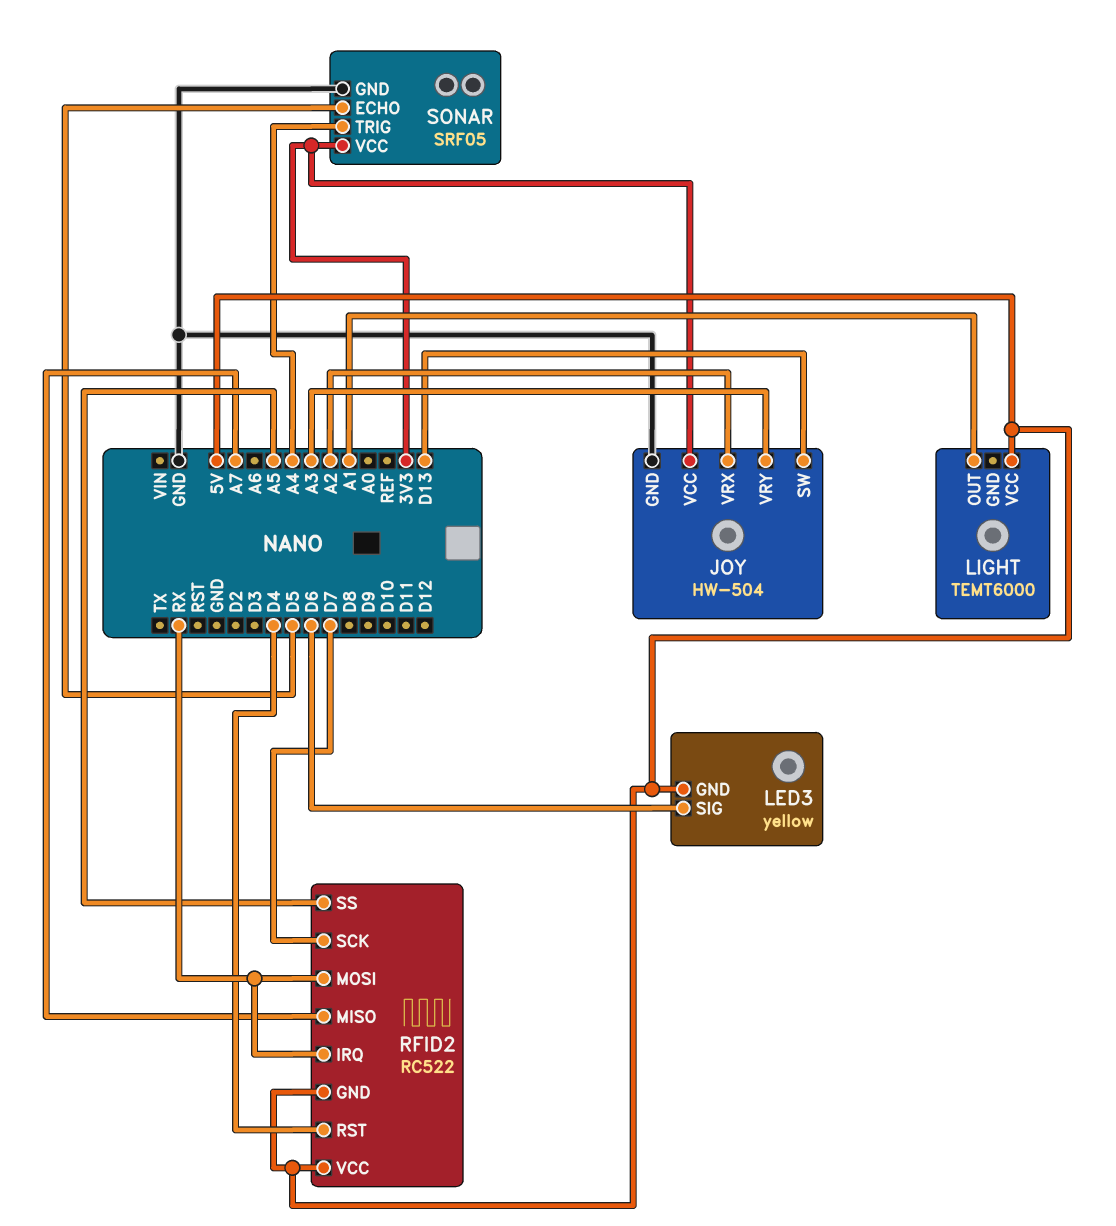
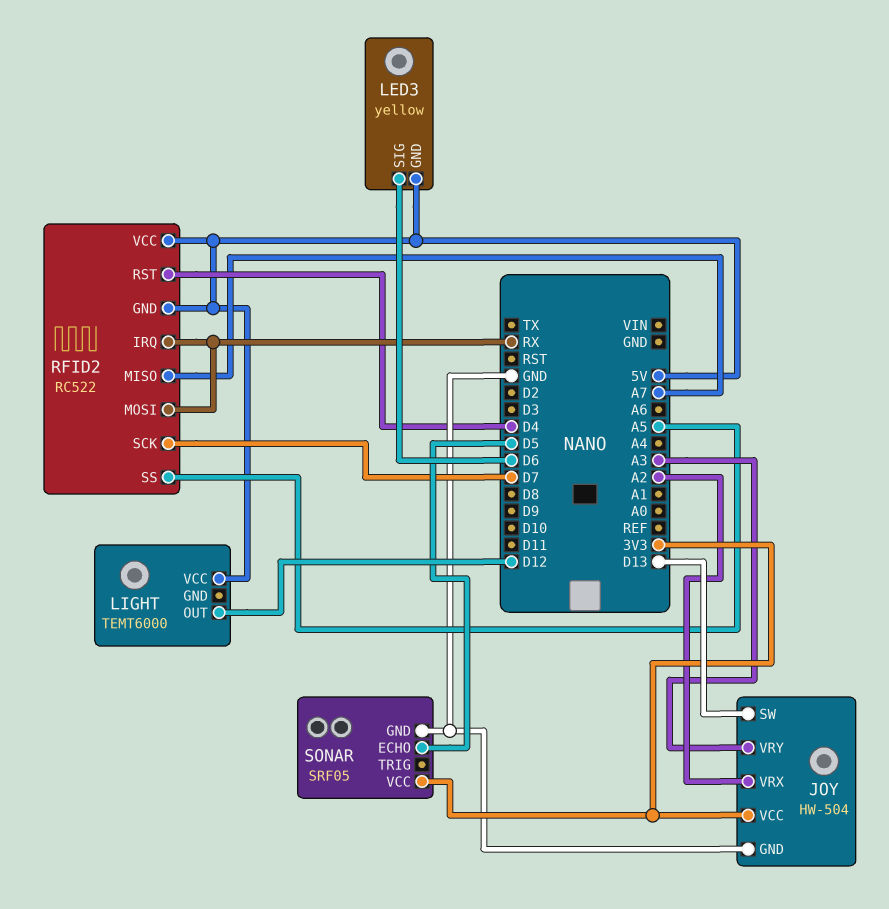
LIGHT pin OUT: A1 -> D12
SONAR pin TRIG: A4 -> none

